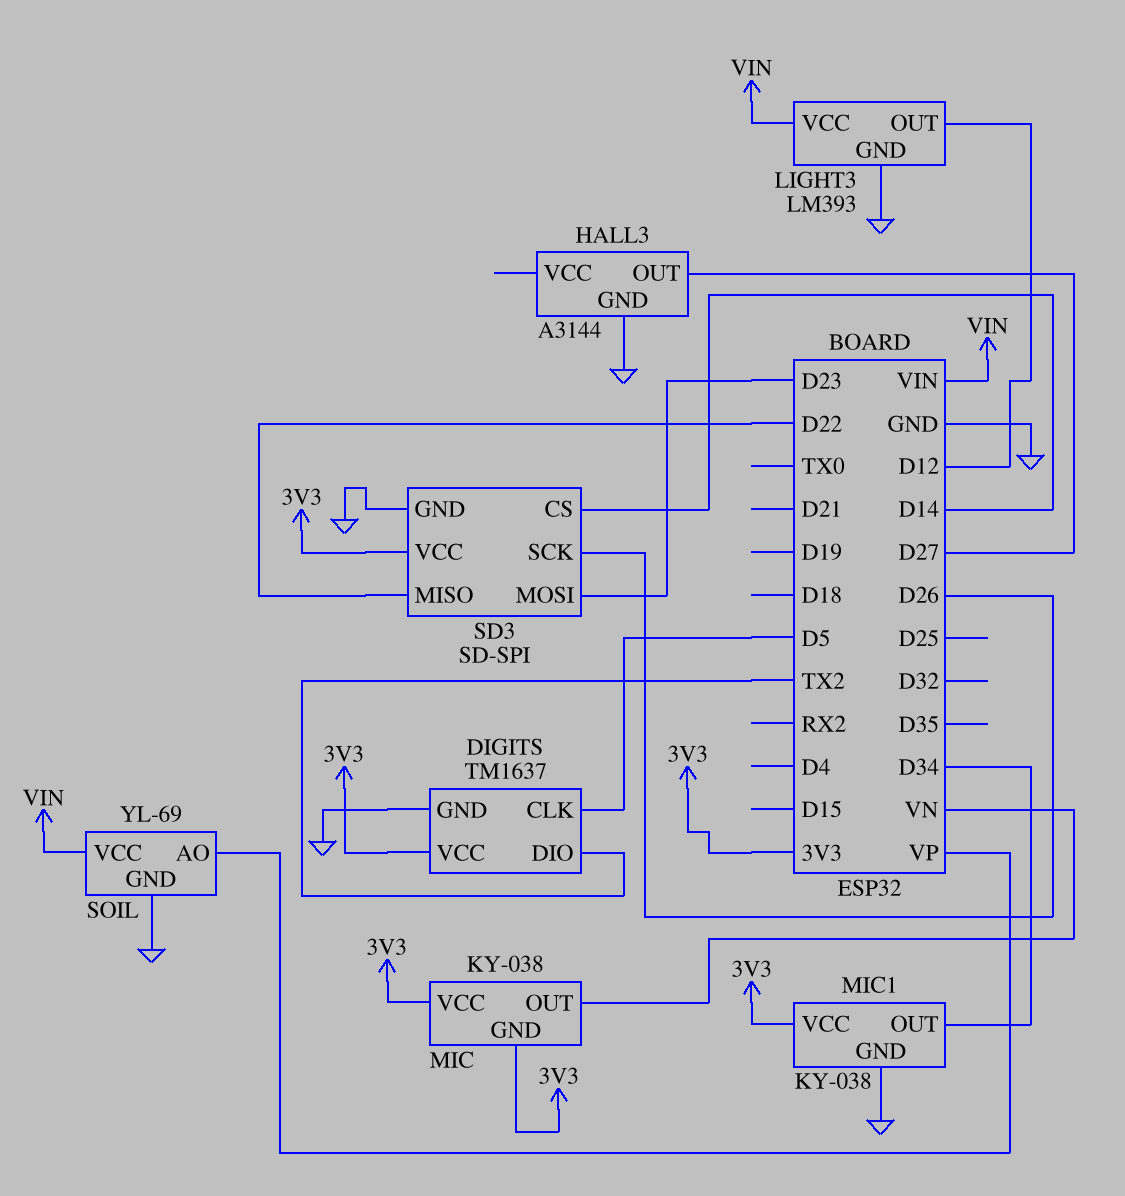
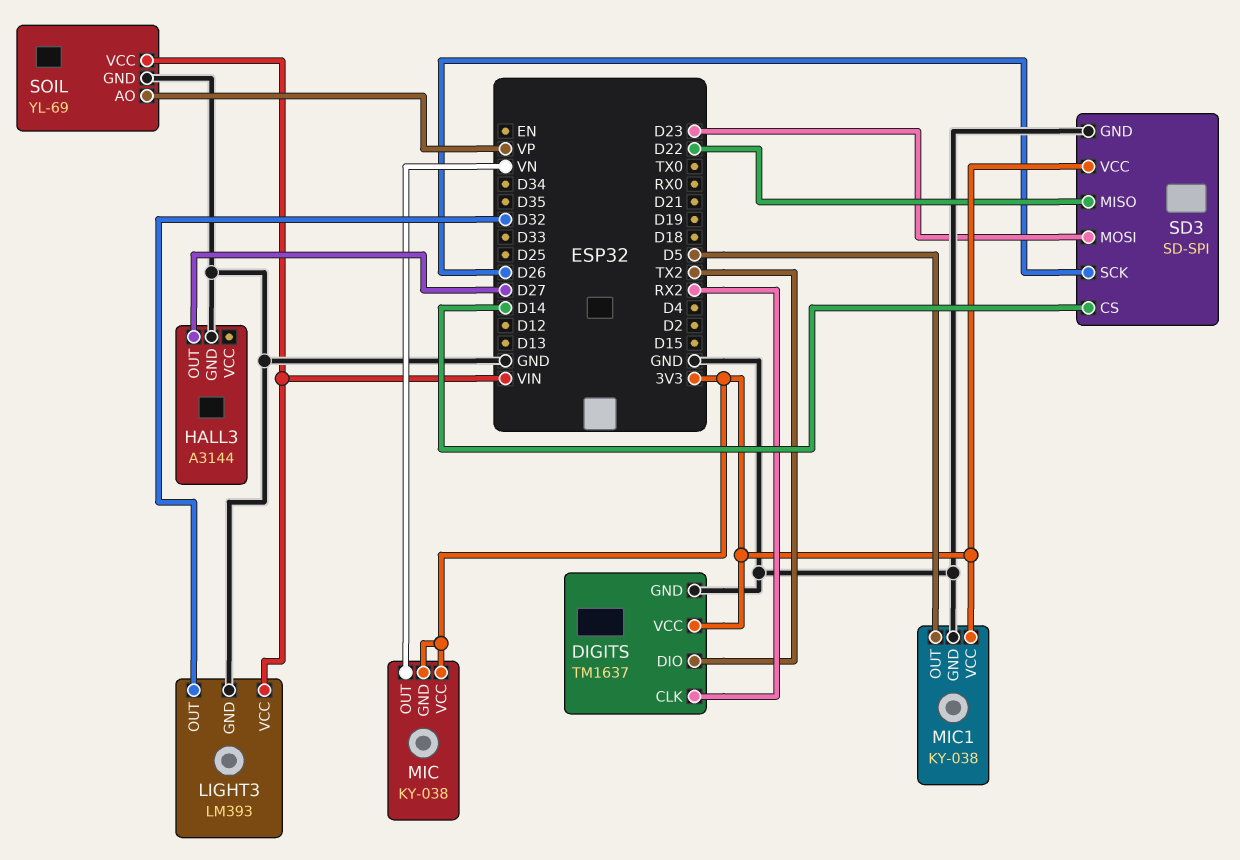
DIGITS pin CLK: D5 -> RX2
LIGHT3 pin OUT: D12 -> D32
MIC1 pin OUT: D34 -> D5

